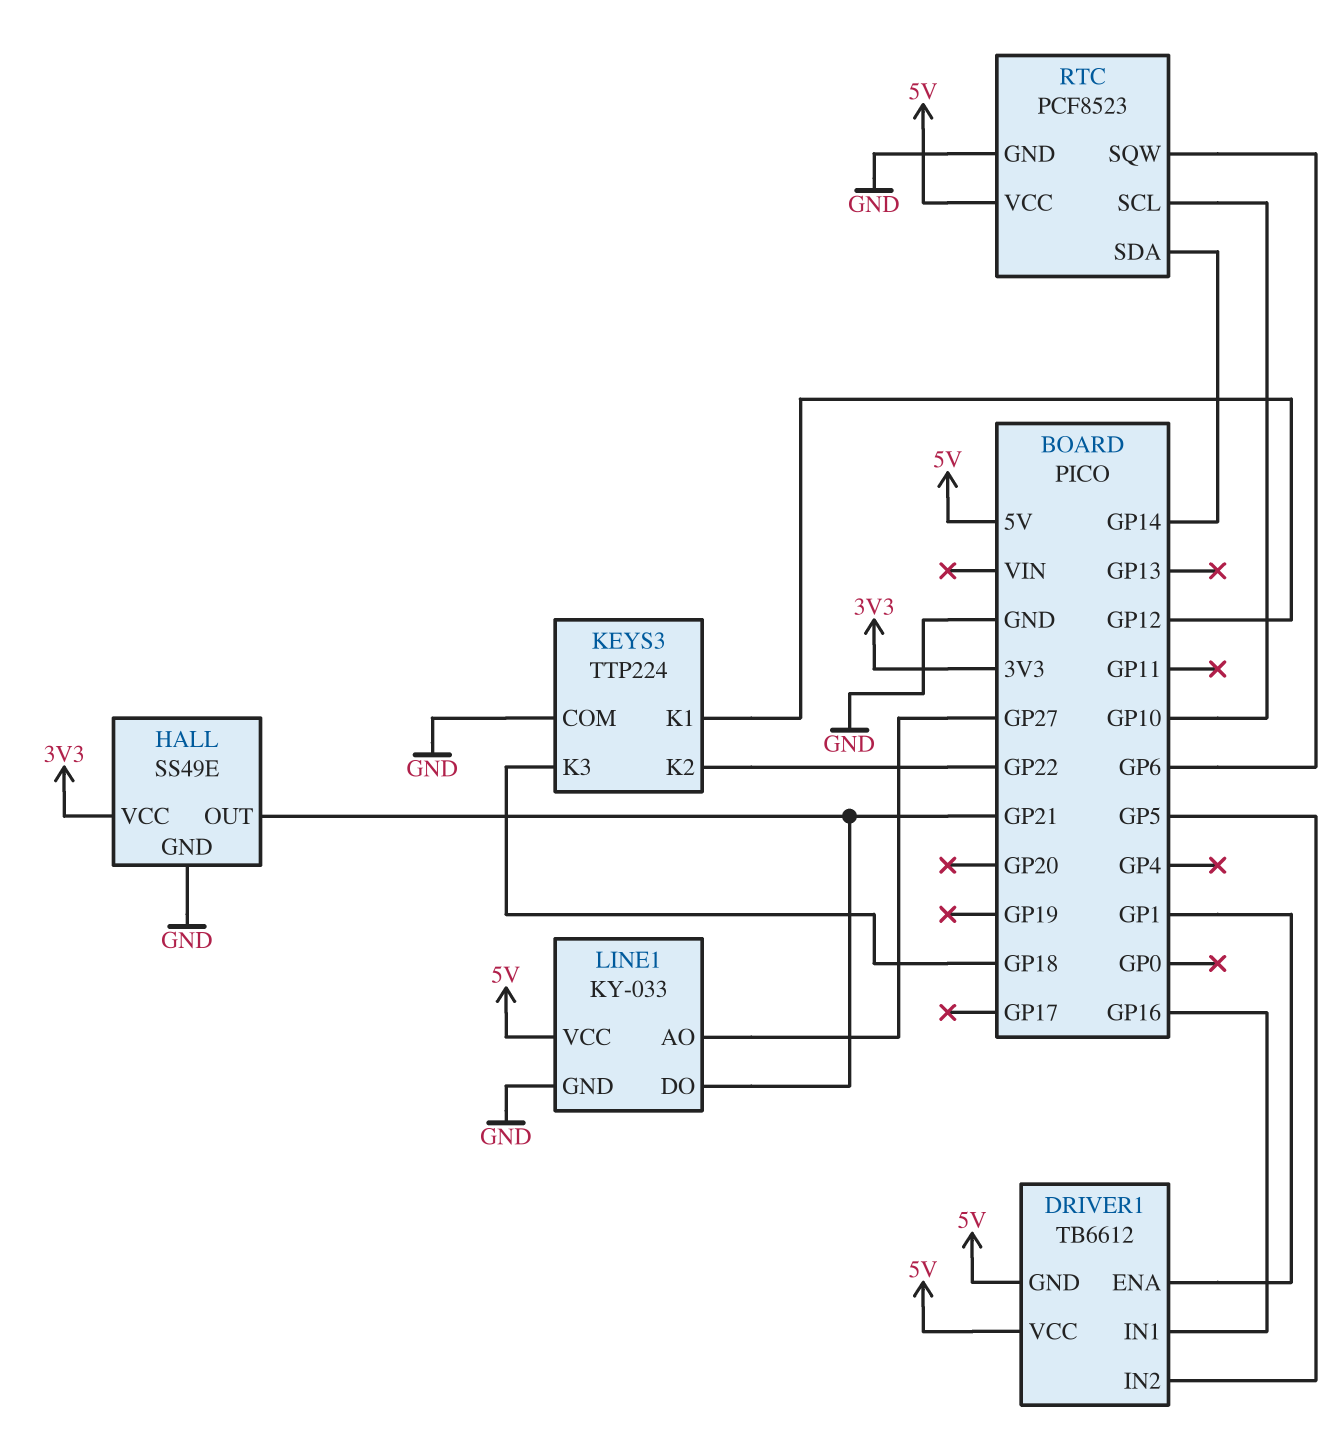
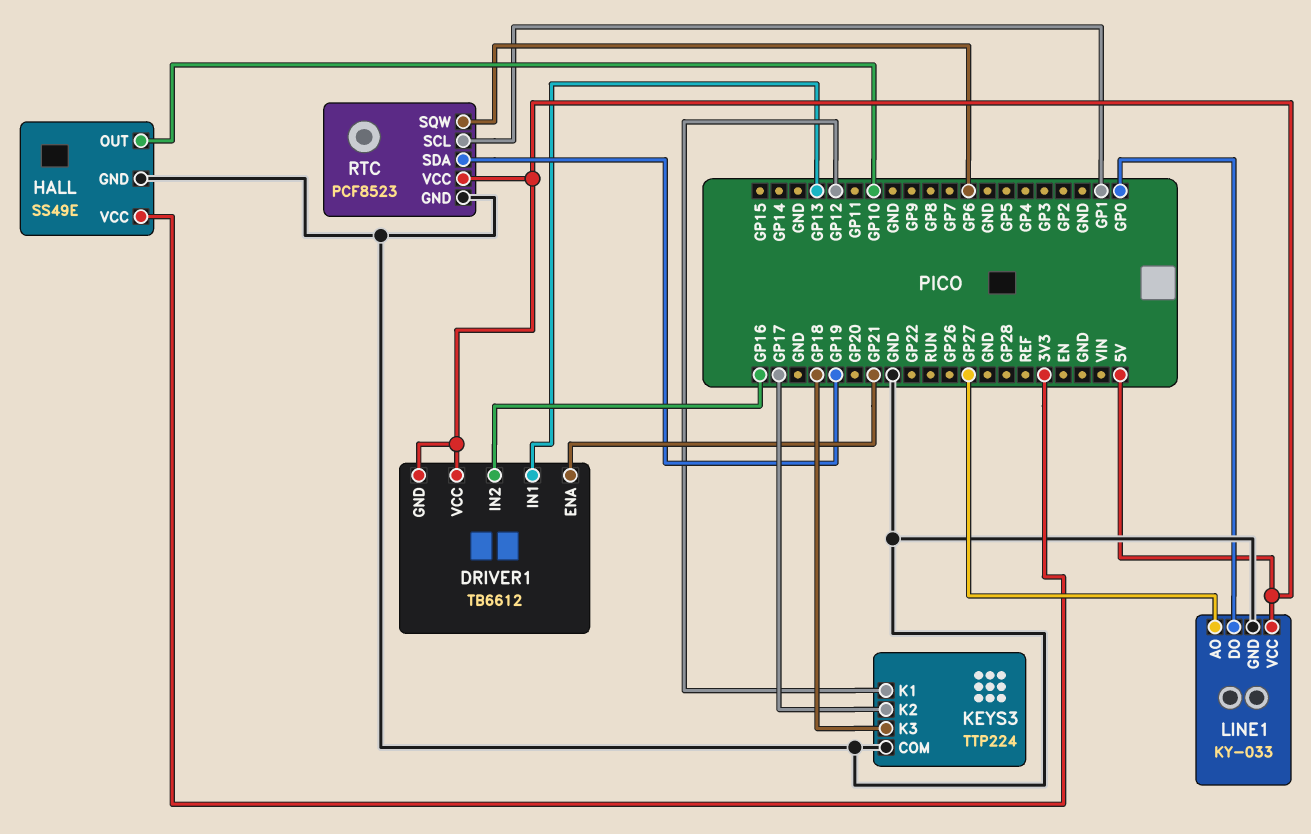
DRIVER1 pin ENA: GP1 -> GP21
DRIVER1 pin IN1: GP16 -> GP13
DRIVER1 pin IN2: GP5 -> GP16
HALL pin OUT: GP21 -> GP10
KEYS3 pin K2: GP22 -> GP17
LINE1 pin DO: GP21 -> GP0
RTC pin SCL: GP10 -> GP1
RTC pin SDA: GP14 -> GP19

